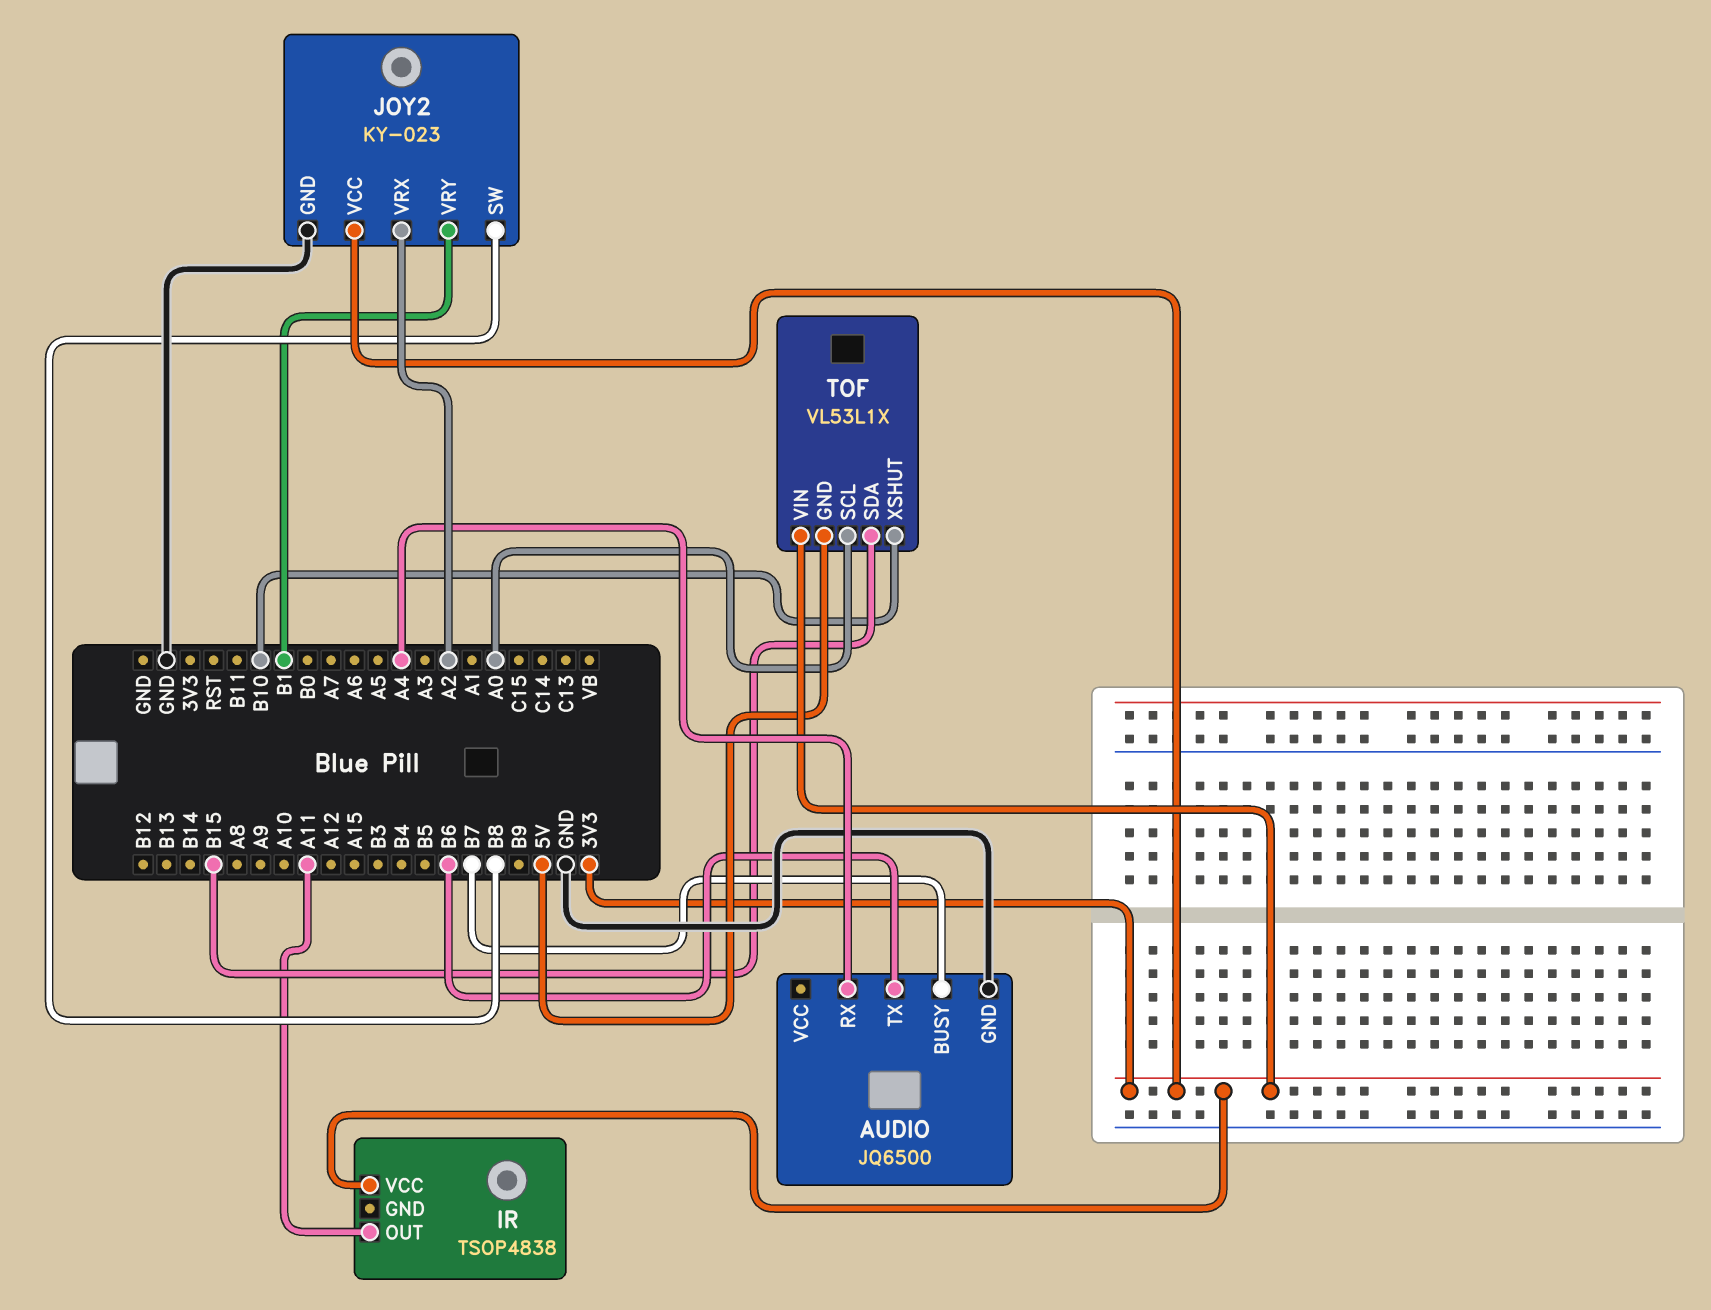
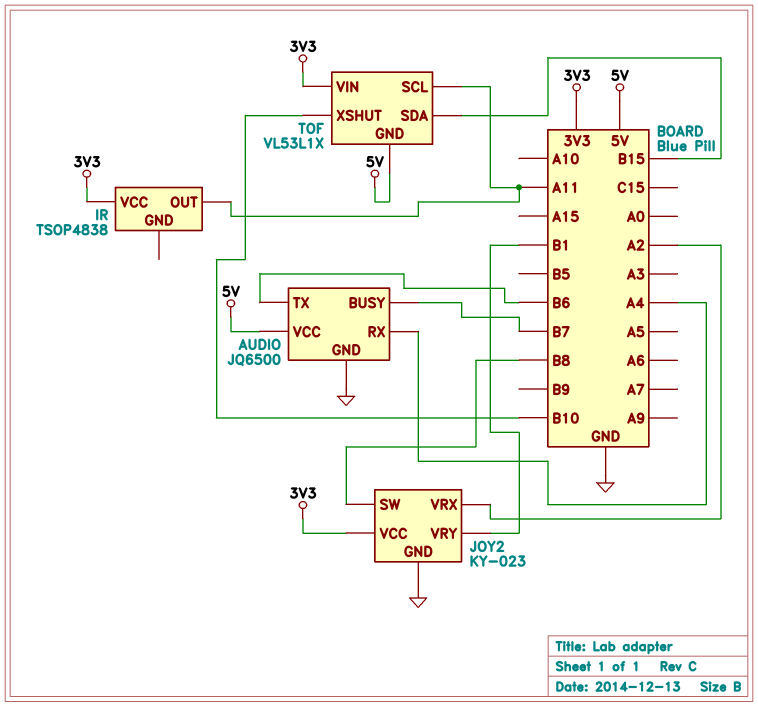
AUDIO pin VCC: none -> 5V
TOF pin SCL: A0 -> A11

